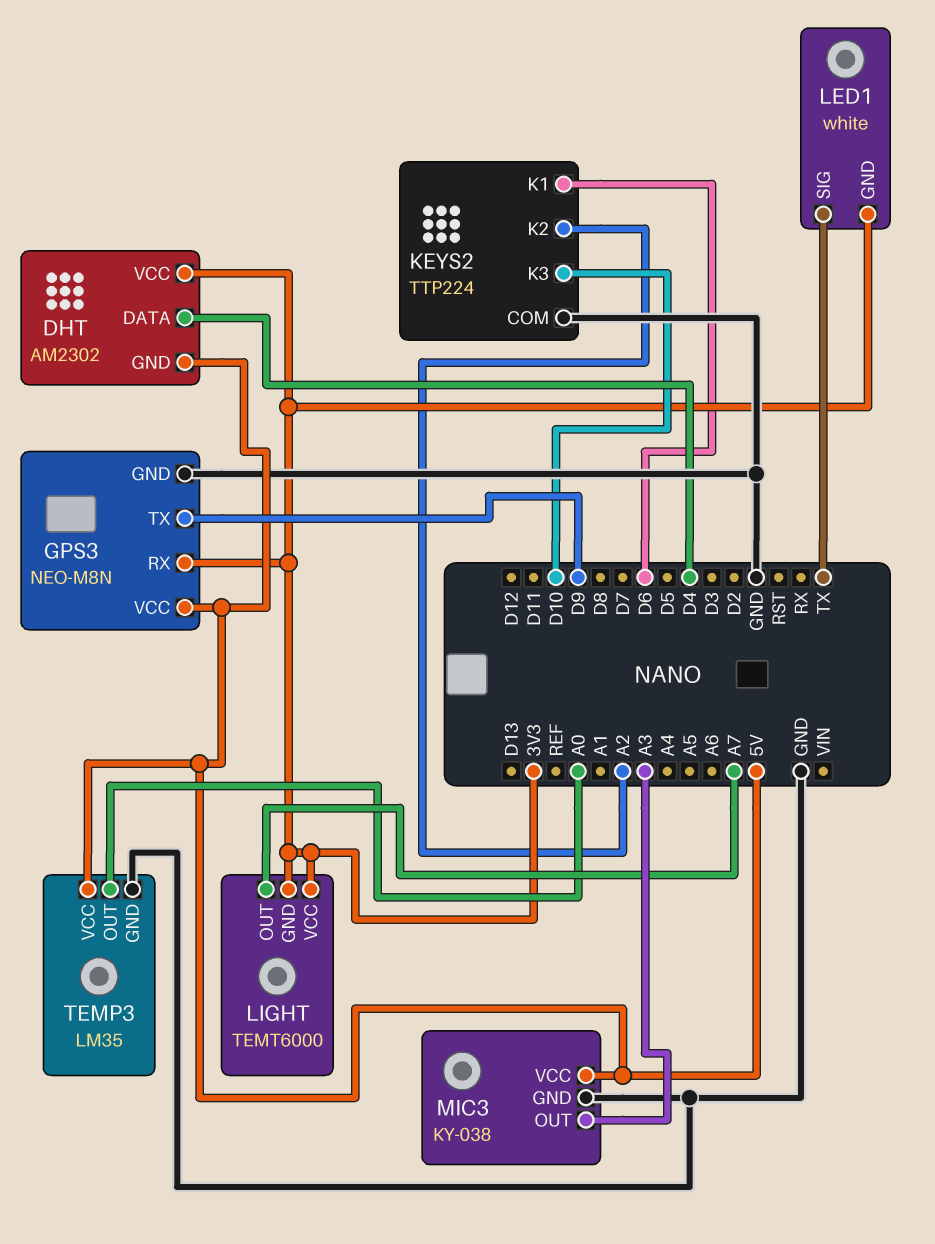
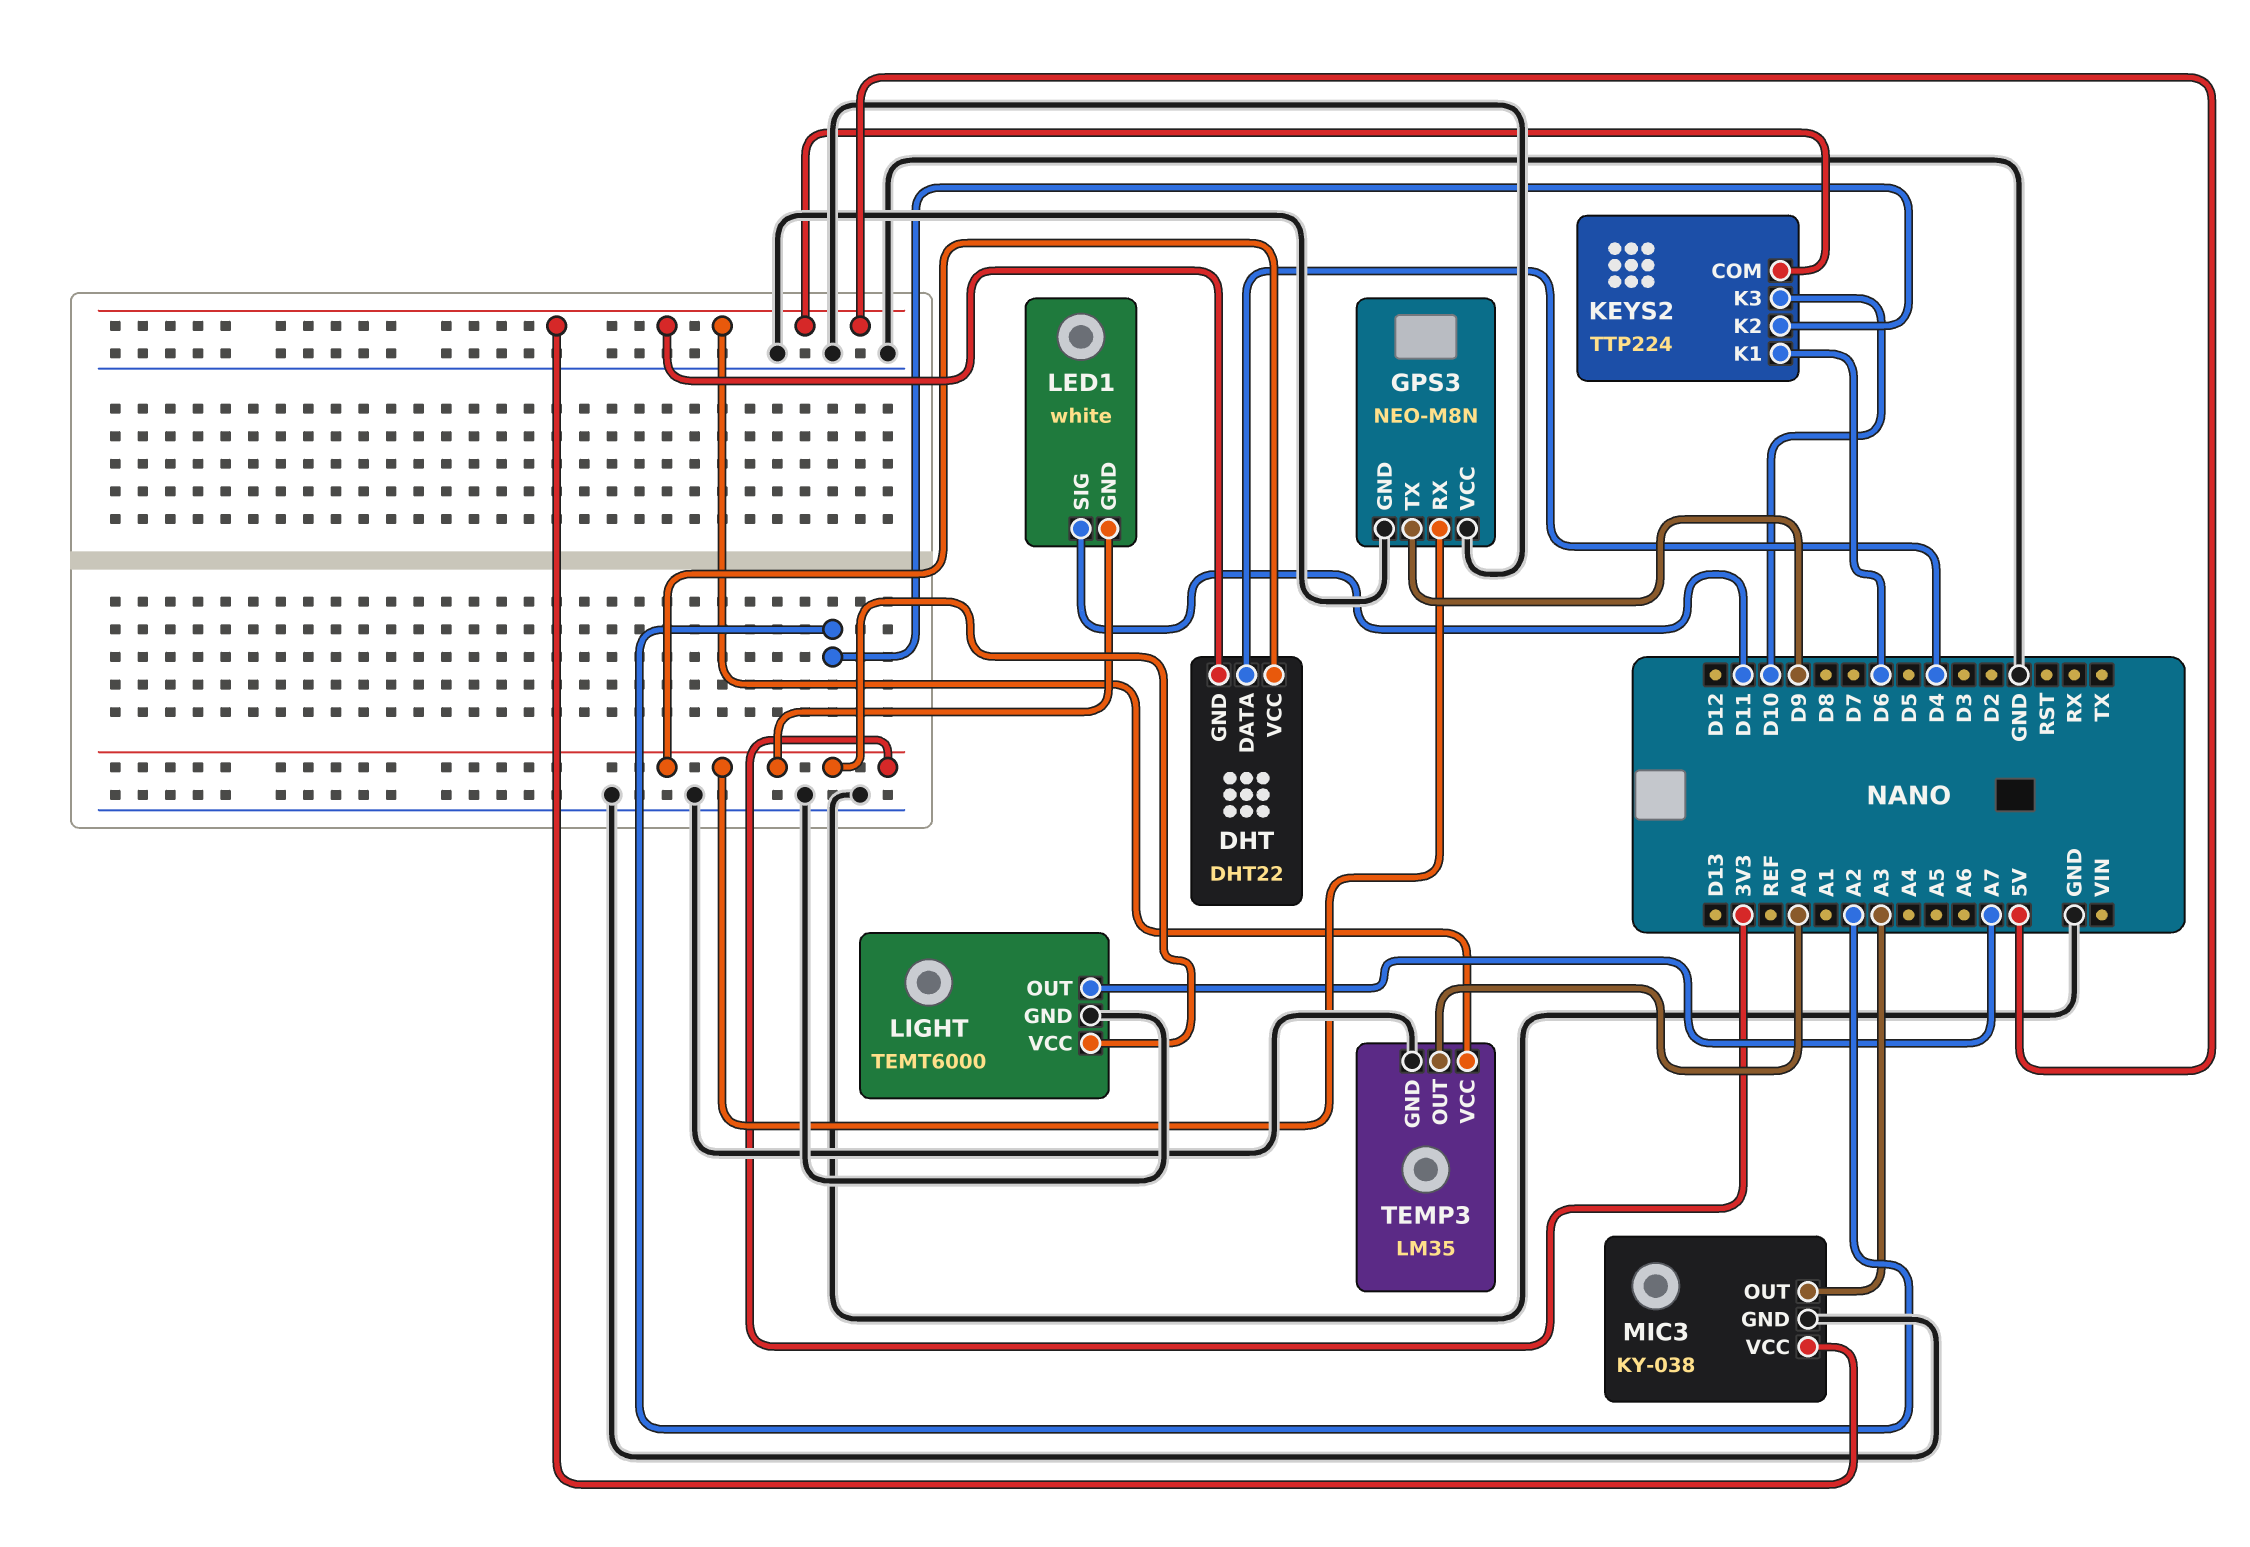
DHT: AM2302 -> DHT22
GPS3 pin VCC: 5V -> GND
KEYS2 pin COM: GND -> 5V
LED1 pin SIG: TX -> D11
LIGHT pin GND: 3V3 -> GND

